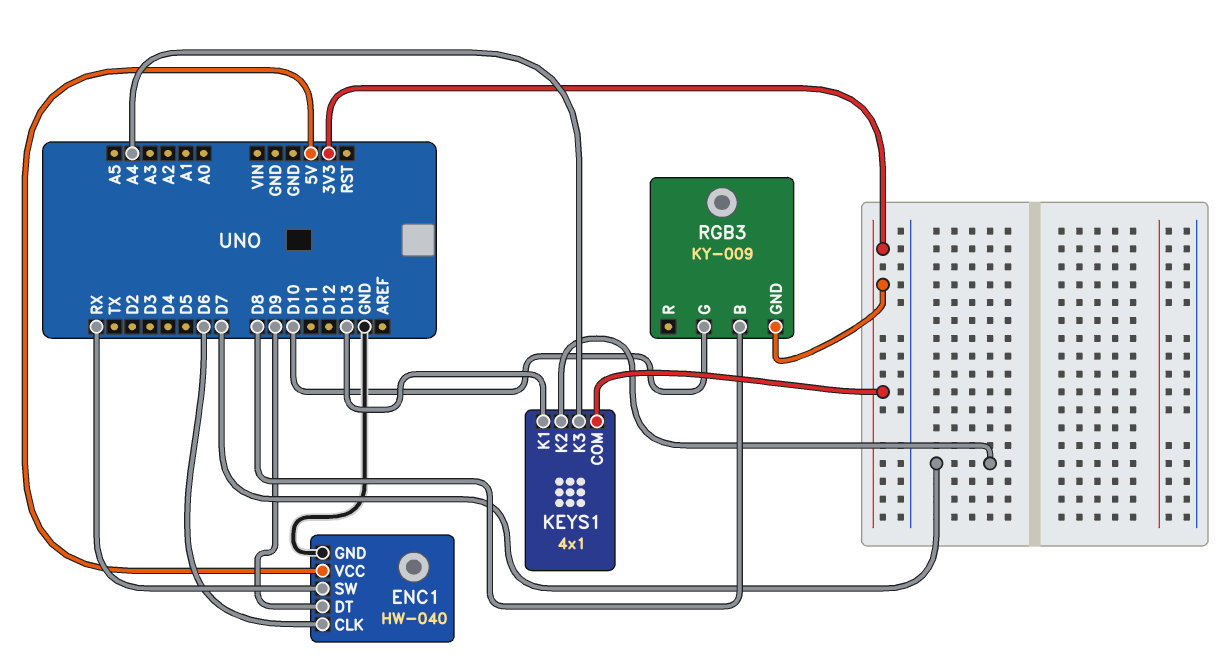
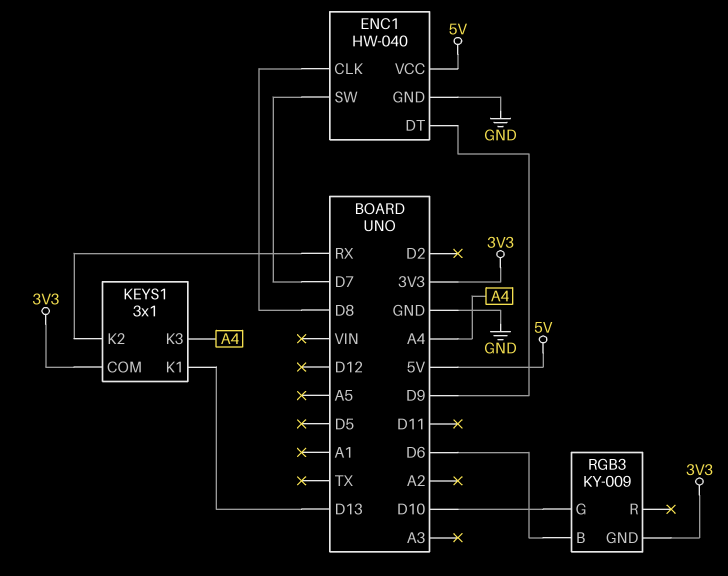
ENC1 pin CLK: D6 -> D8
ENC1 pin SW: RX -> D7
KEYS1: 4x1 -> 3x1
KEYS1 pin K2: D7 -> RX
RGB3 pin B: D8 -> D6

